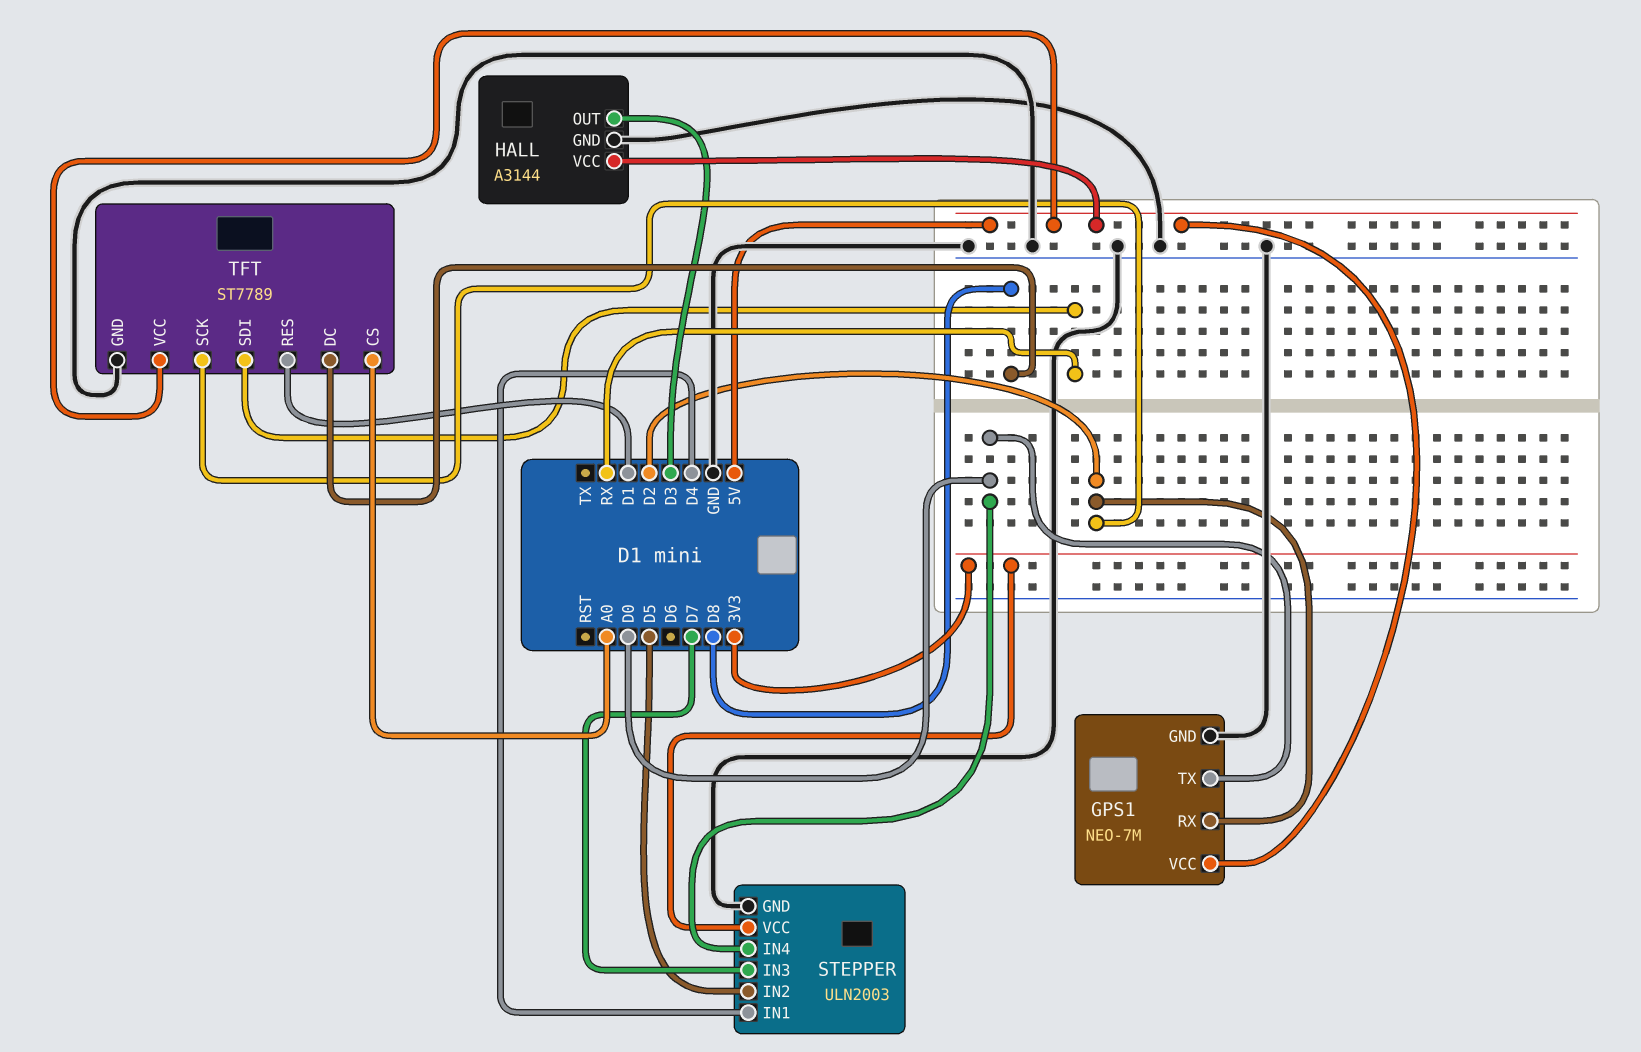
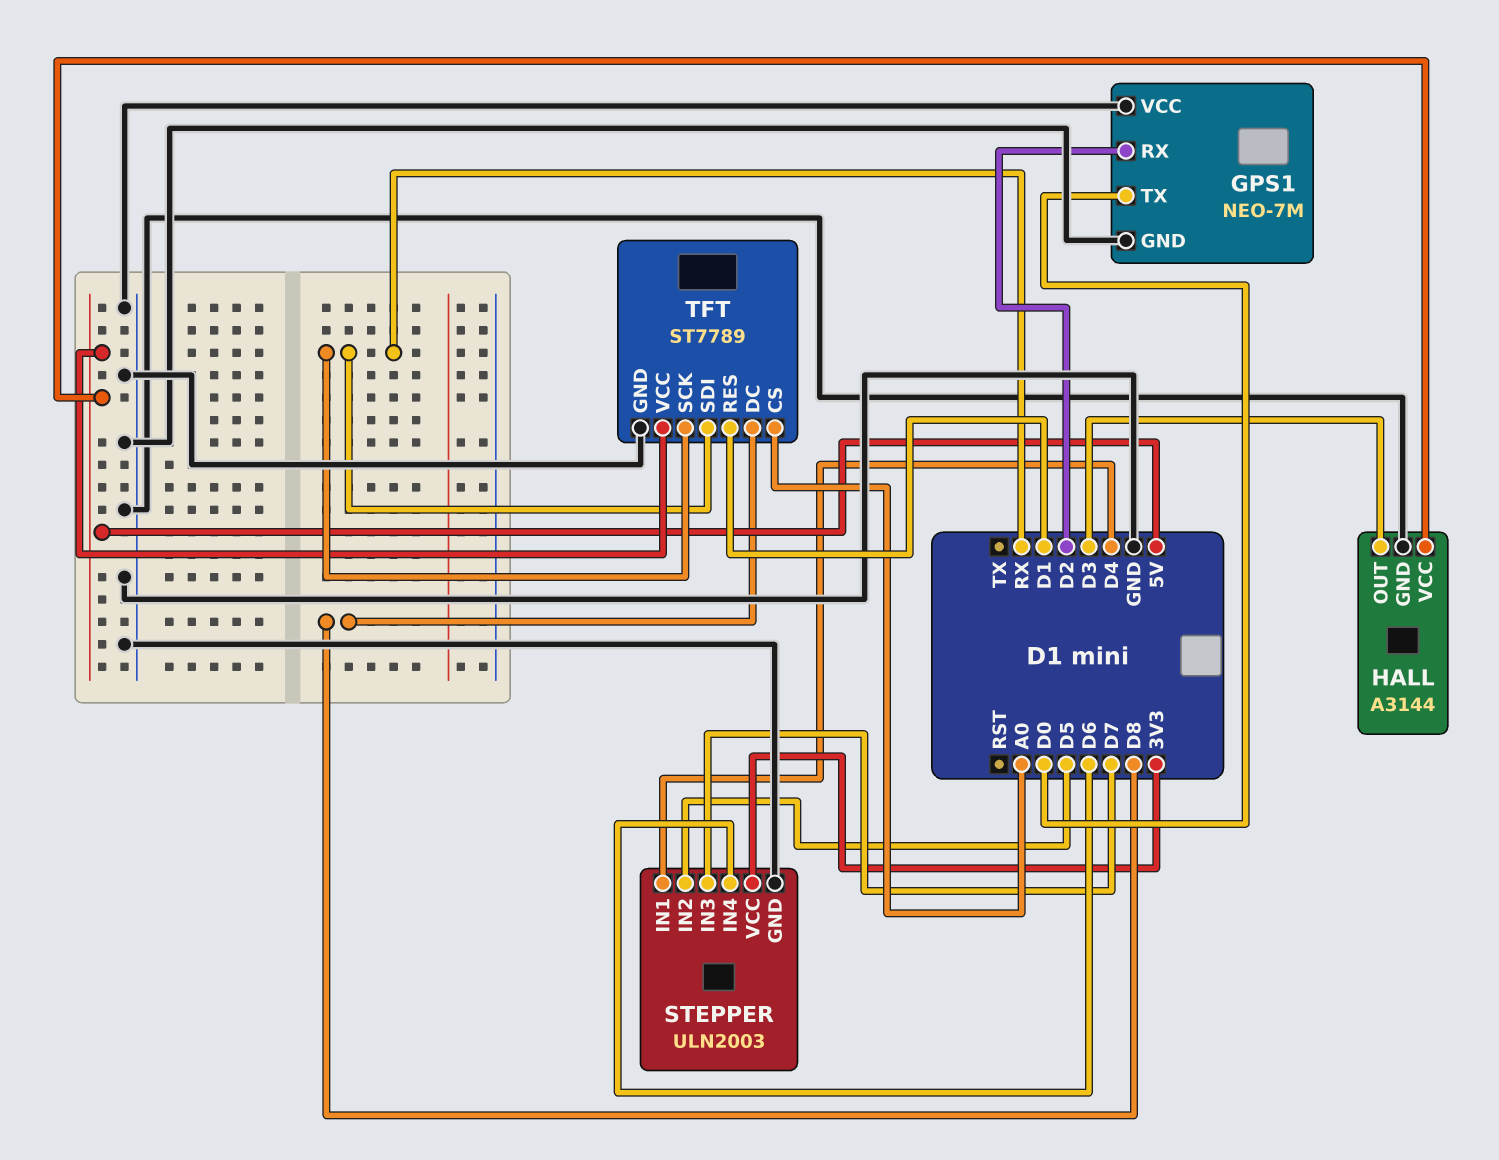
GPS1 pin VCC: 5V -> GND
STEPPER pin IN4: D0 -> D6
TFT pin SCK: D2 -> RX

